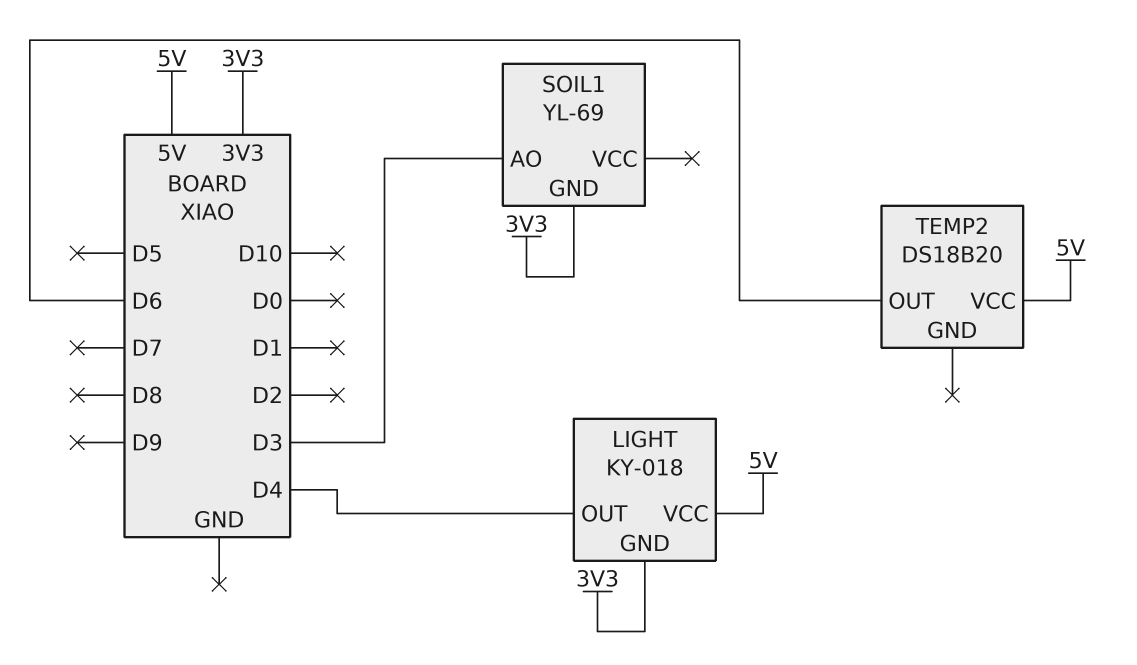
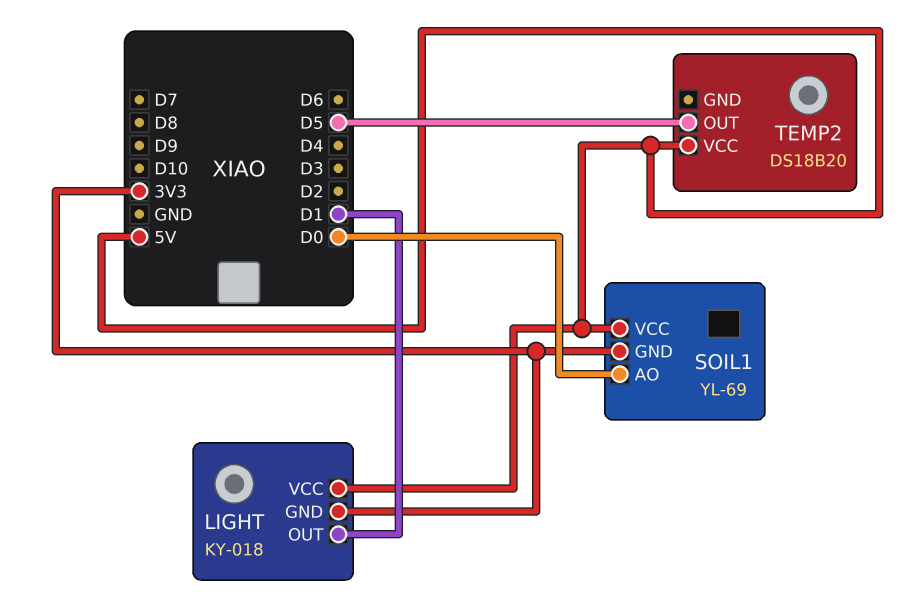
LIGHT pin OUT: D4 -> D1
SOIL1 pin AO: D3 -> D0
SOIL1 pin VCC: none -> 5V
TEMP2 pin OUT: D6 -> D5

